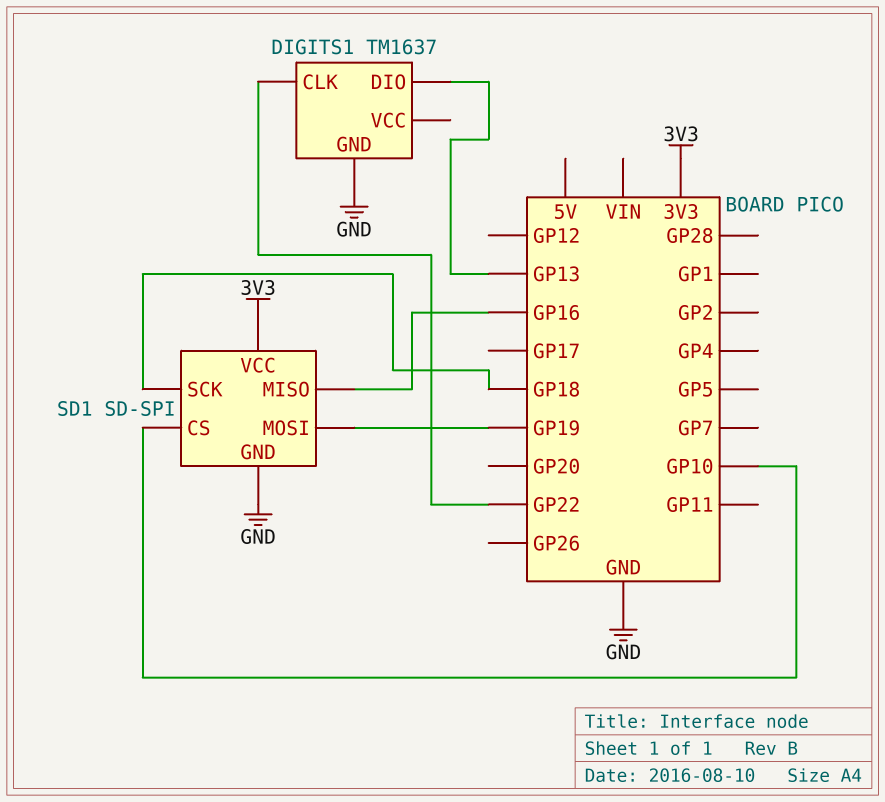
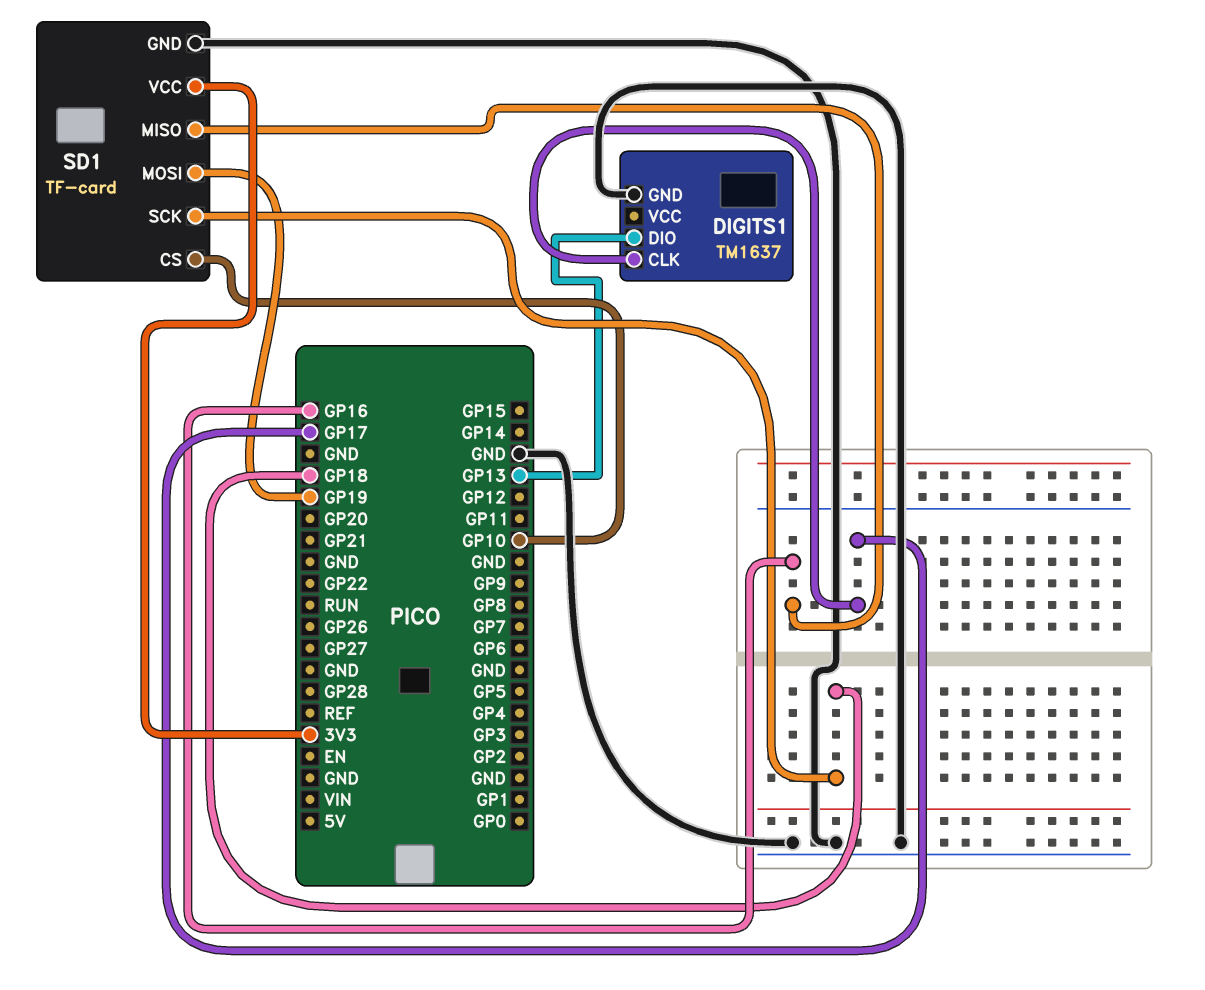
DIGITS1 pin CLK: GP22 -> GP17
SD1: SD-SPI -> TF-card

